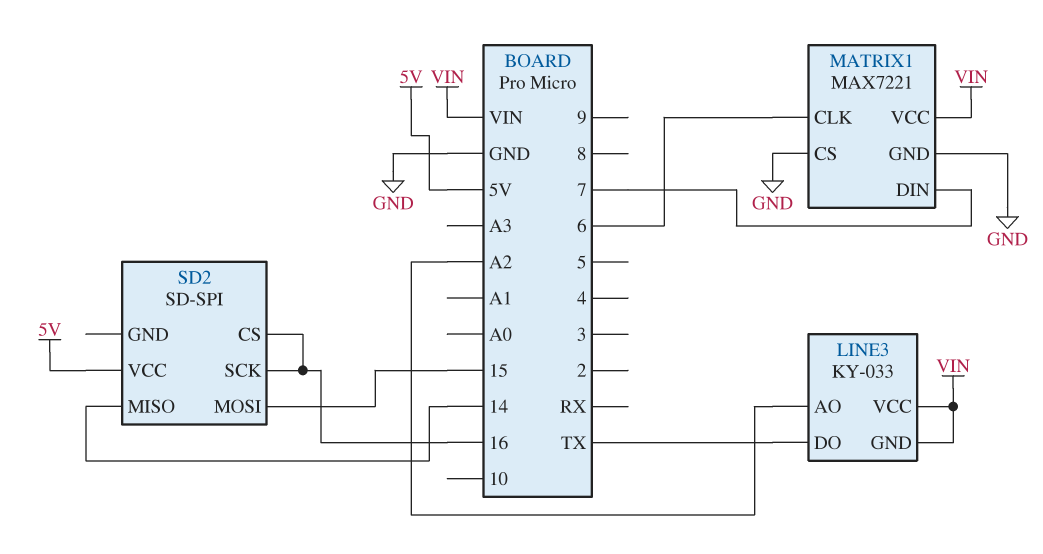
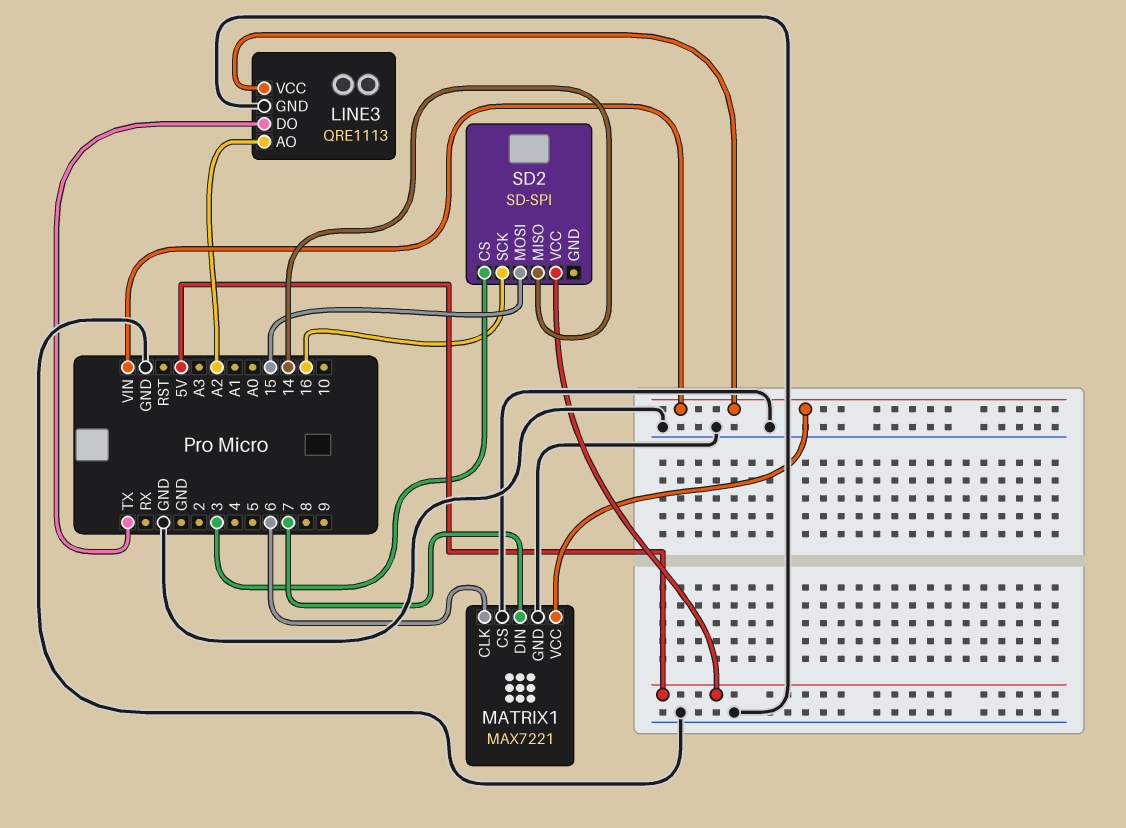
LINE3: KY-033 -> QRE1113
LINE3 pin GND: VIN -> GND
SD2 pin CS: 16 -> 3

